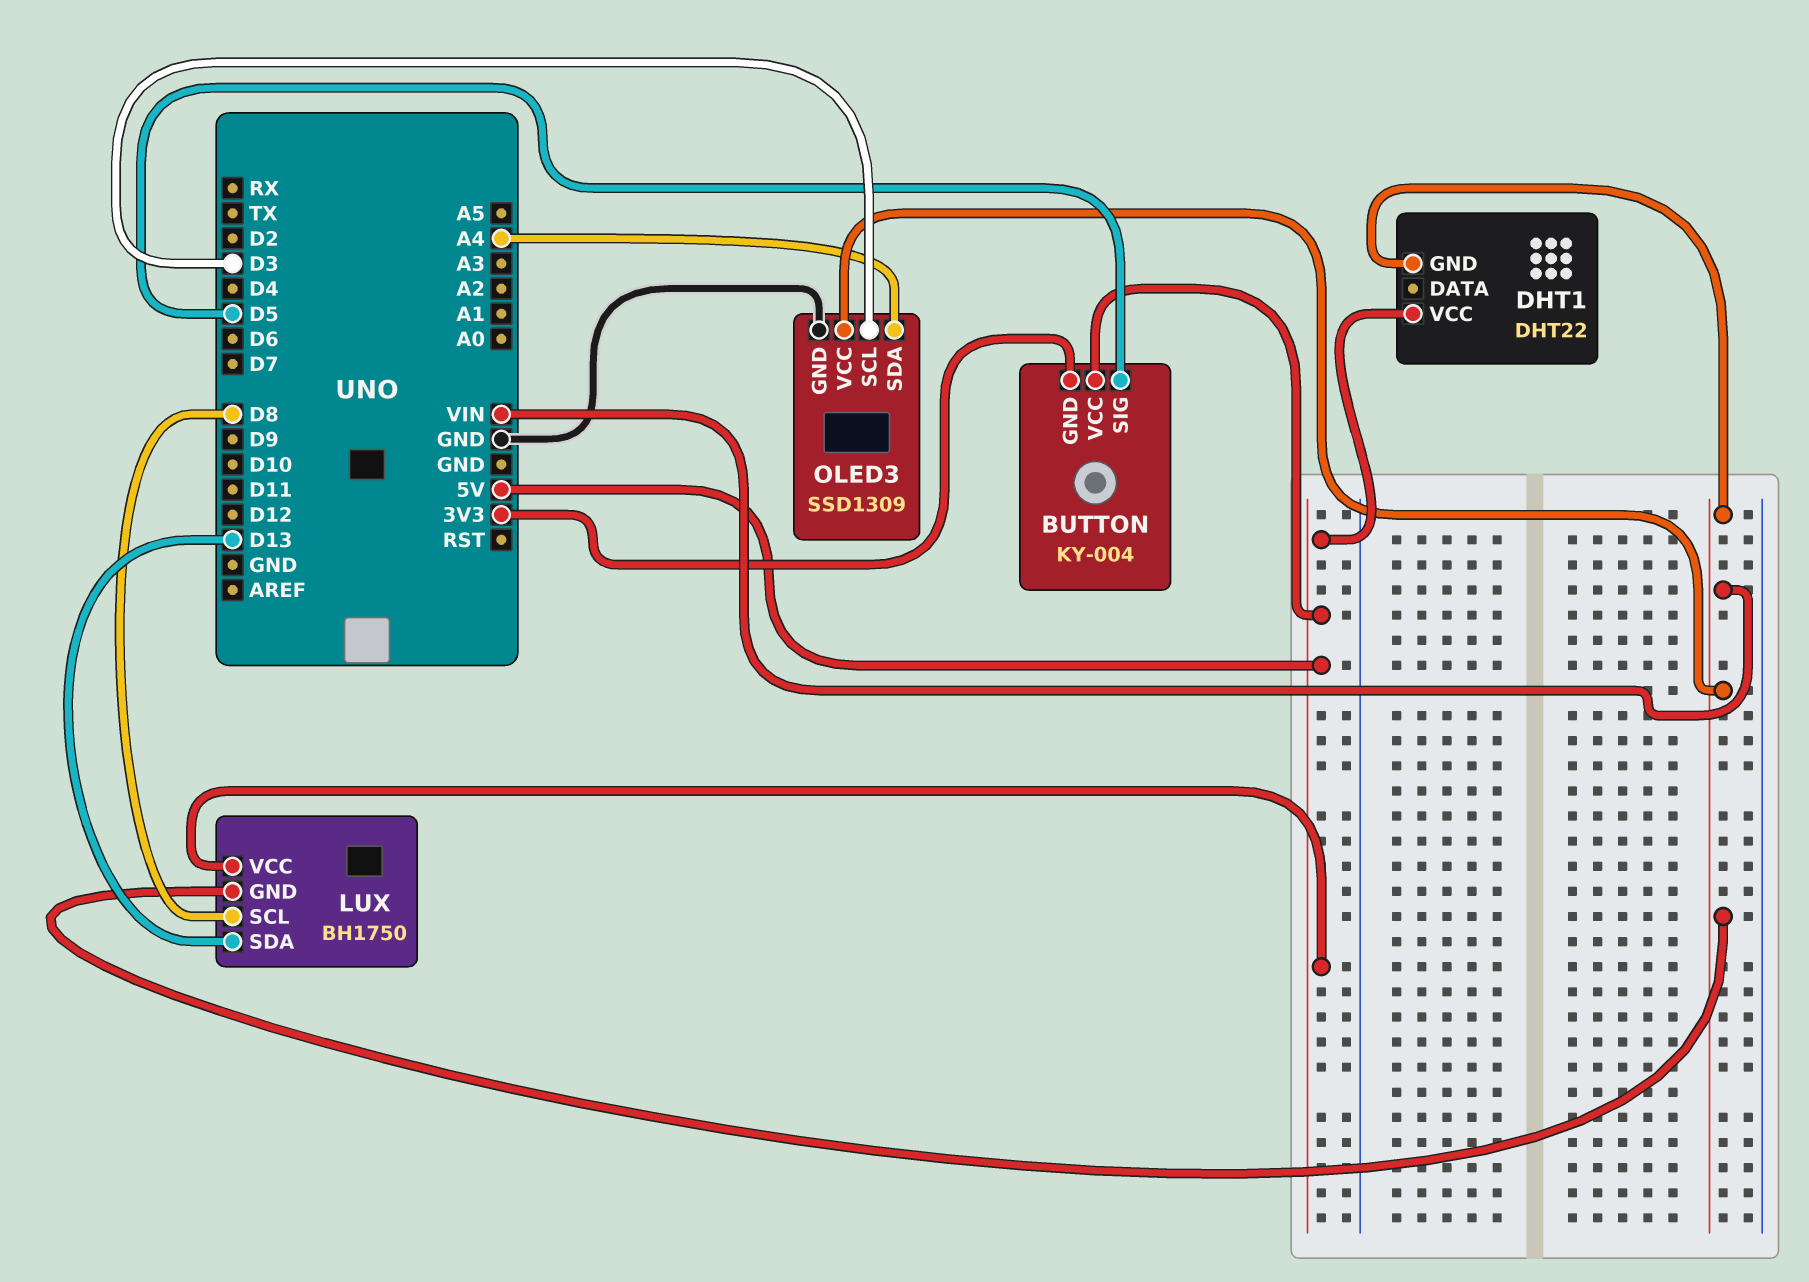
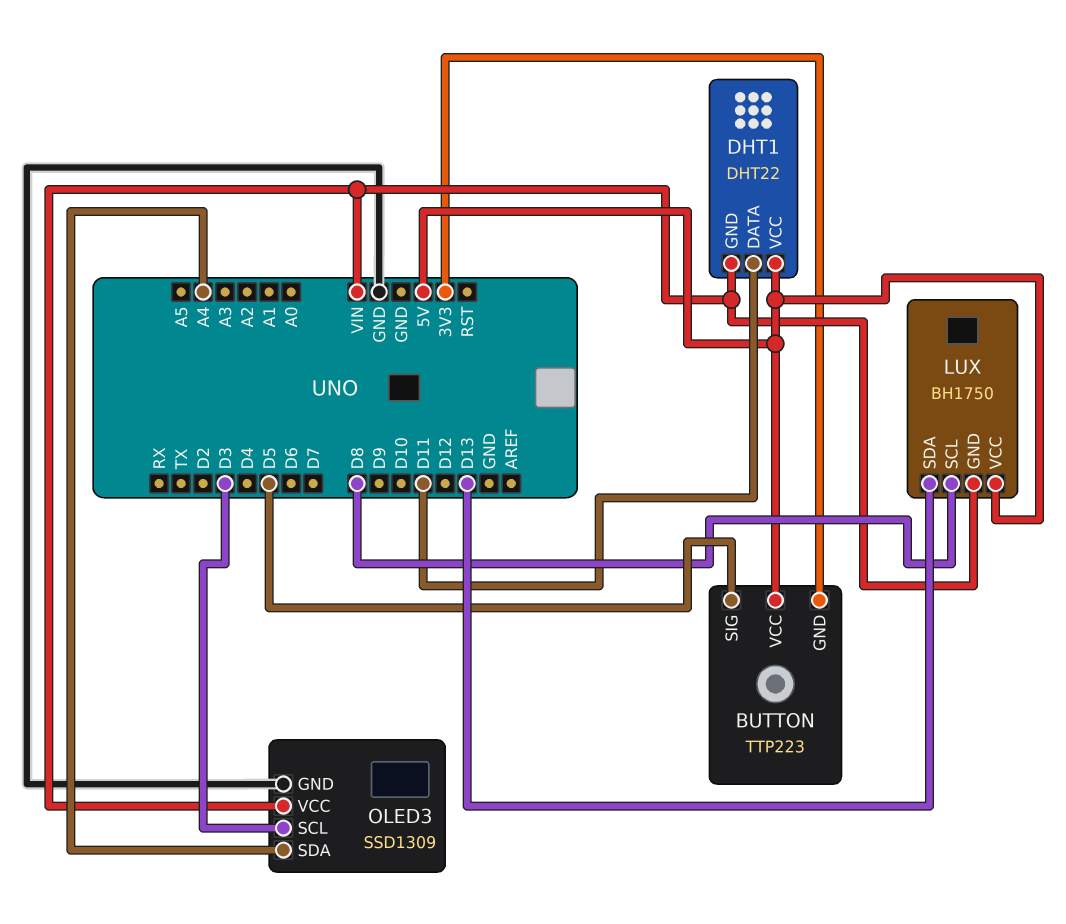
BUTTON: KY-004 -> TTP223
DHT1 pin DATA: none -> D11

